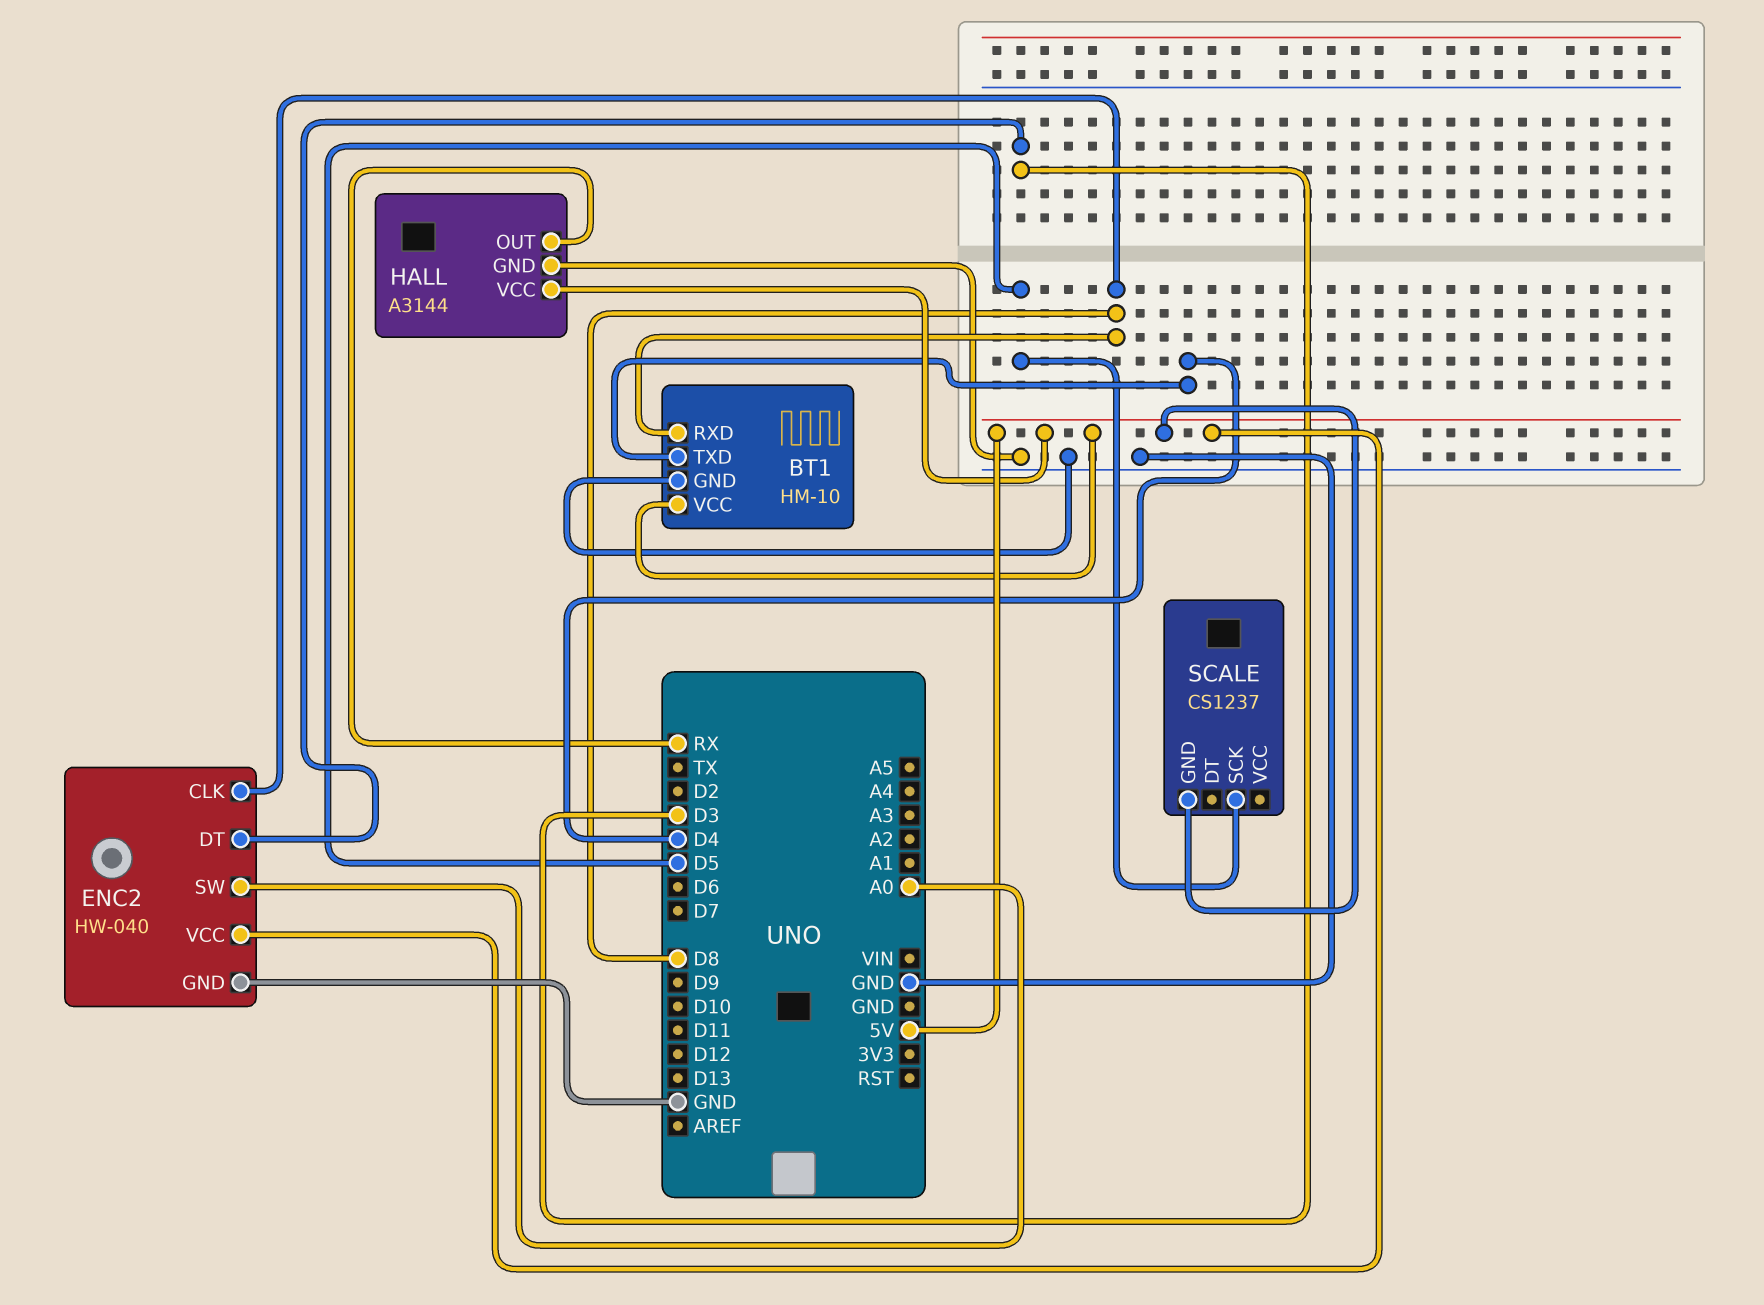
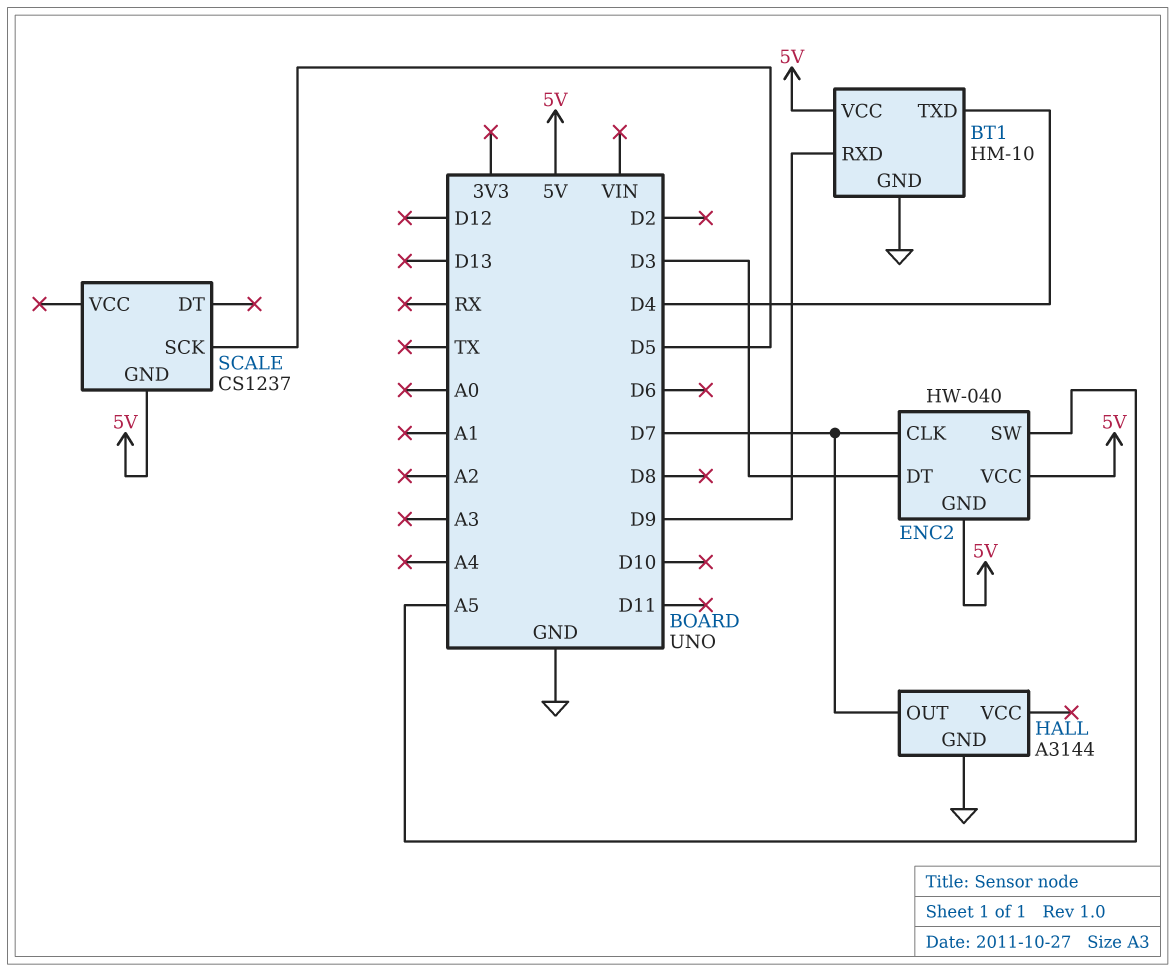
BT1 pin RXD: D8 -> D9
ENC2 pin CLK: D8 -> D7
ENC2 pin GND: GND -> 5V
ENC2 pin SW: A0 -> A5
HALL pin OUT: RX -> D7
HALL pin VCC: 5V -> none

